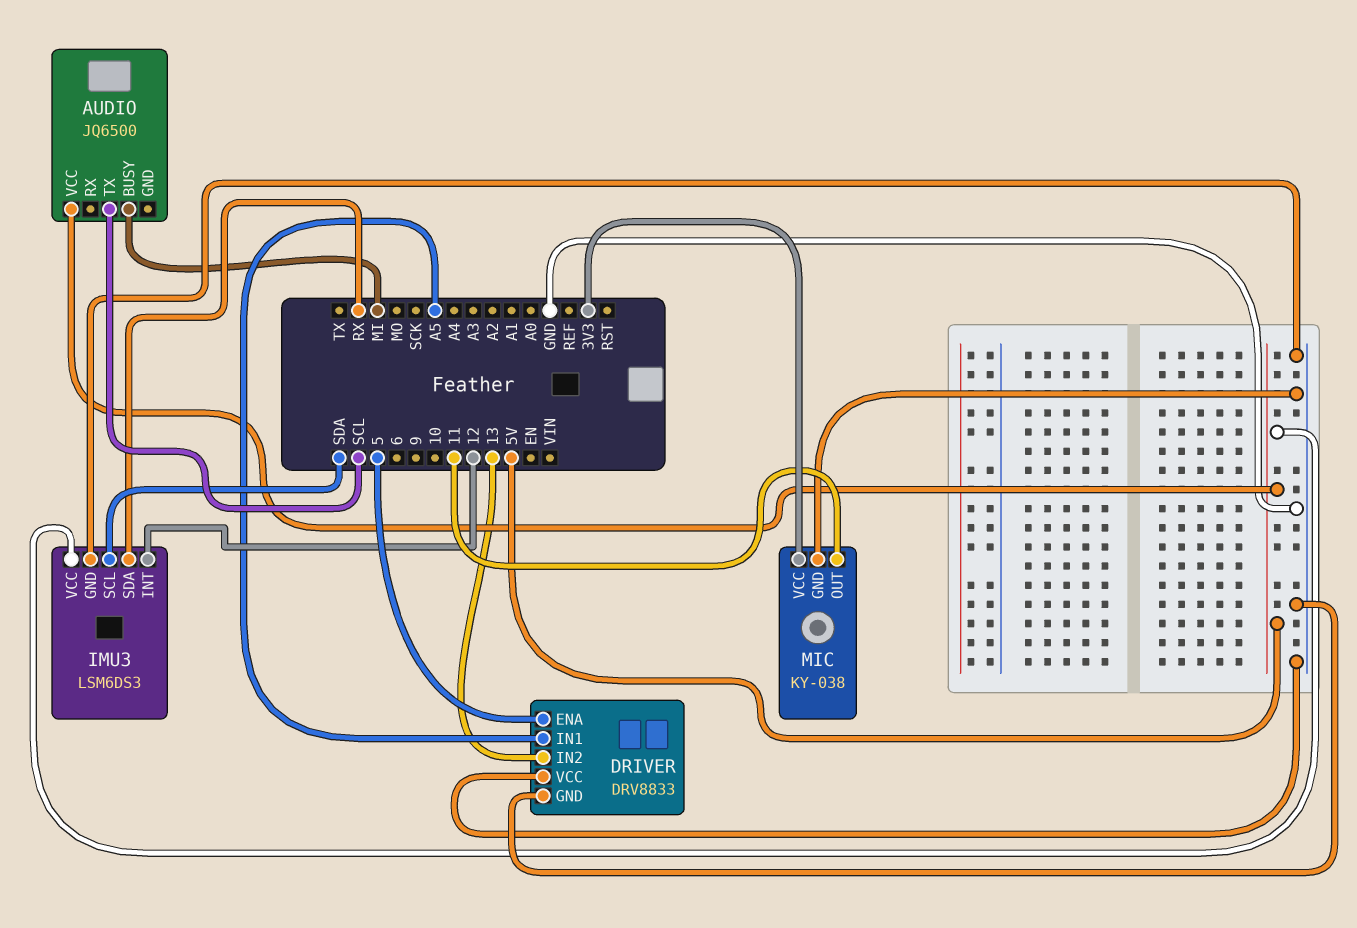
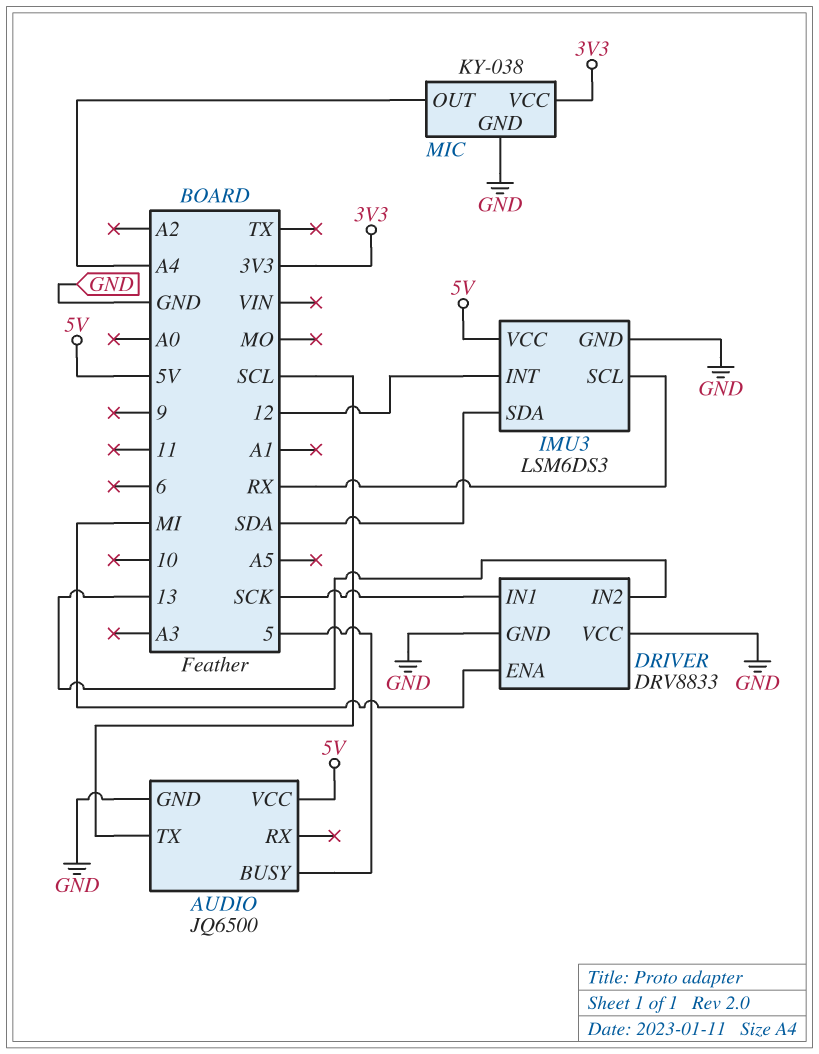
AUDIO pin BUSY: MI -> 5
AUDIO pin GND: none -> GND
DRIVER pin ENA: 5 -> MI
DRIVER pin IN1: A5 -> SCK
IMU3 pin SCL: SDA -> RX
IMU3 pin SDA: RX -> SDA
MIC pin OUT: 11 -> A4

